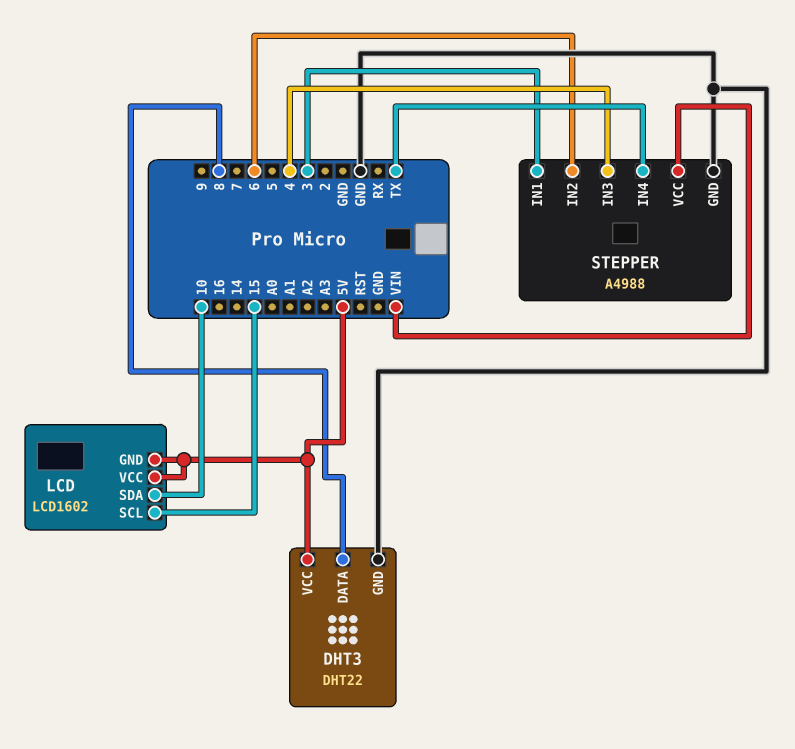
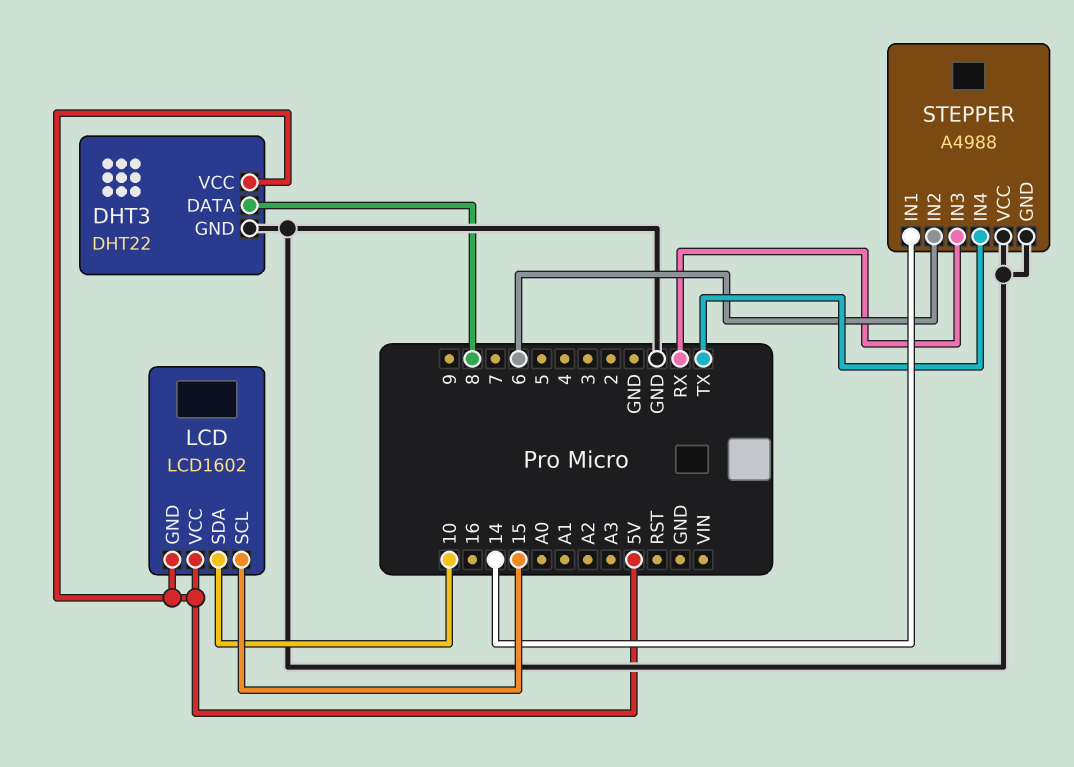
STEPPER pin IN1: 3 -> 14
STEPPER pin IN3: 4 -> RX
STEPPER pin VCC: VIN -> GND

